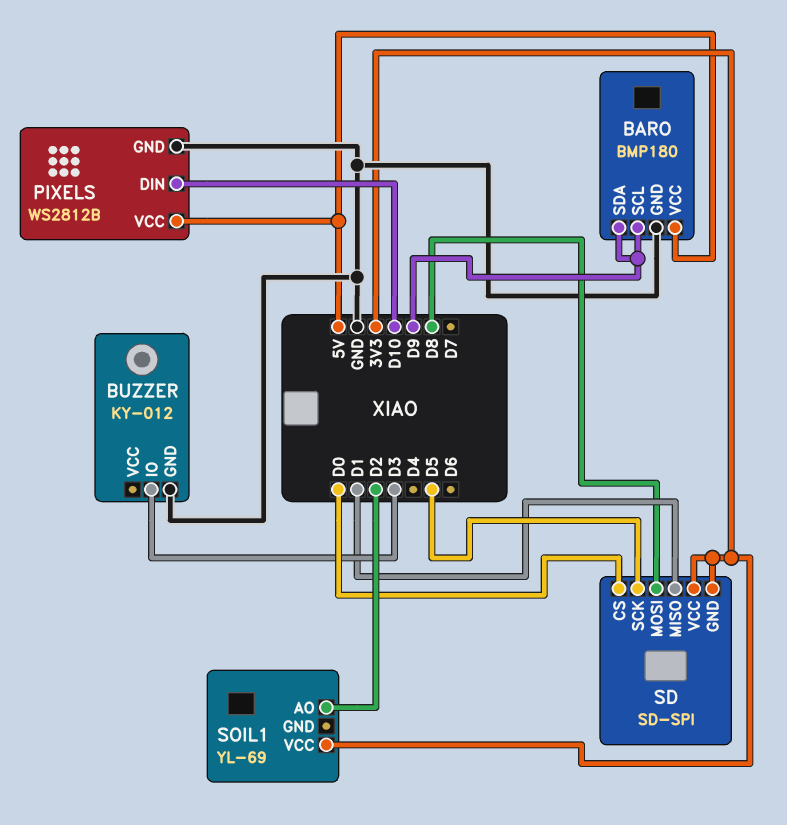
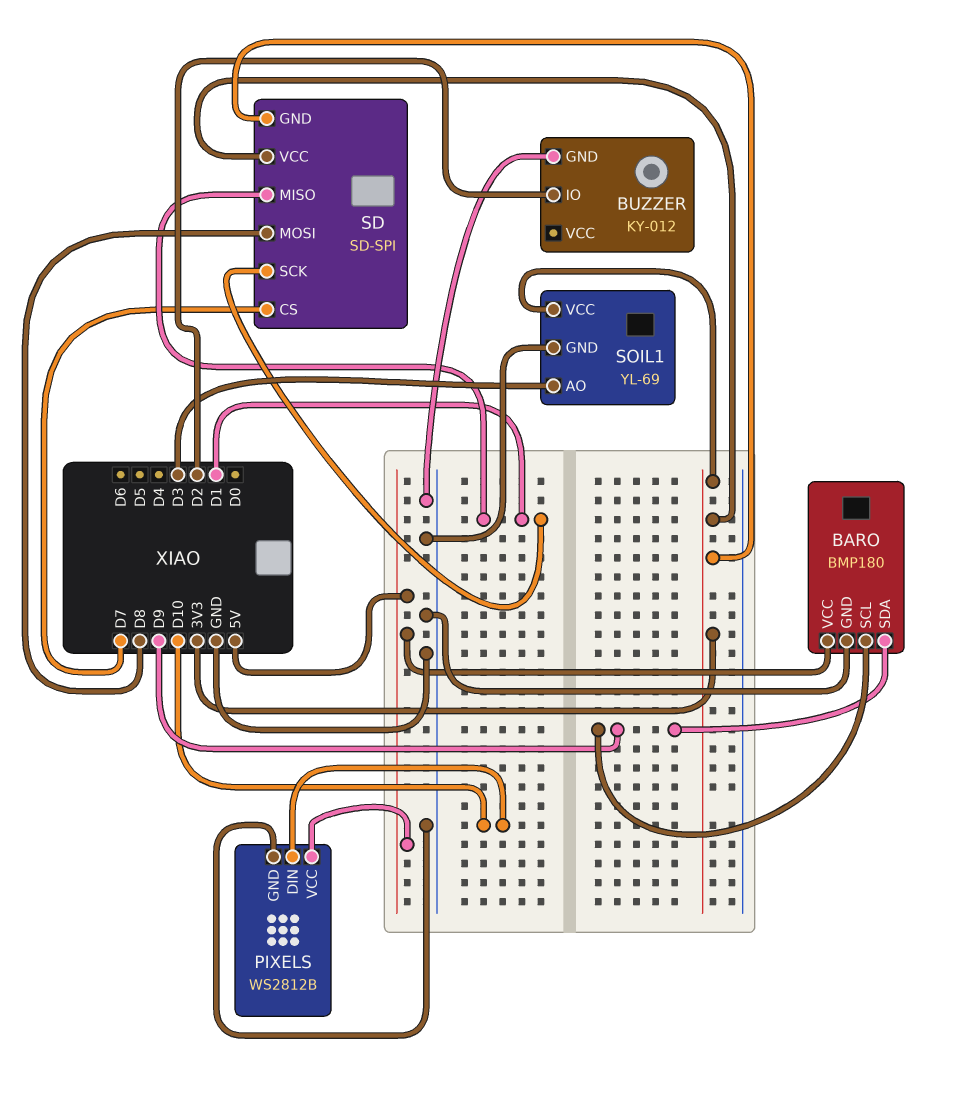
BUZZER pin IO: D3 -> D2
SD pin CS: D0 -> D7
SD pin SCK: D5 -> D1
SOIL1 pin AO: D2 -> D3
SOIL1 pin GND: none -> GND

